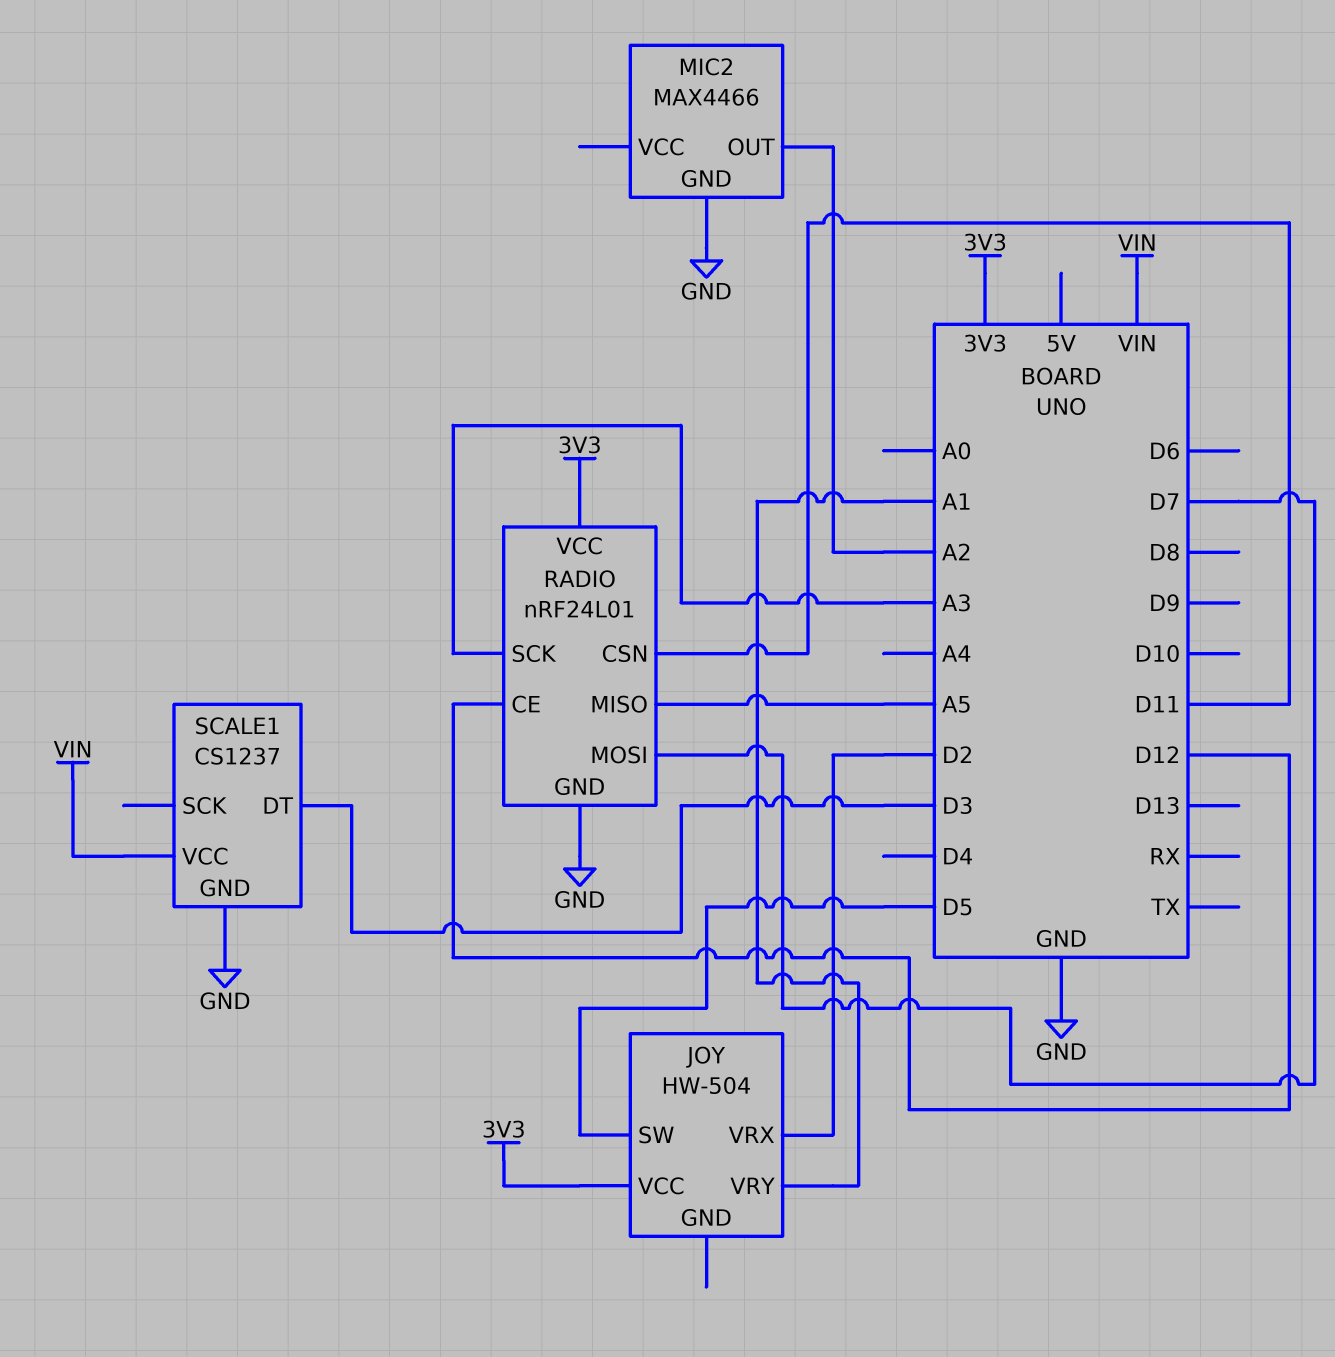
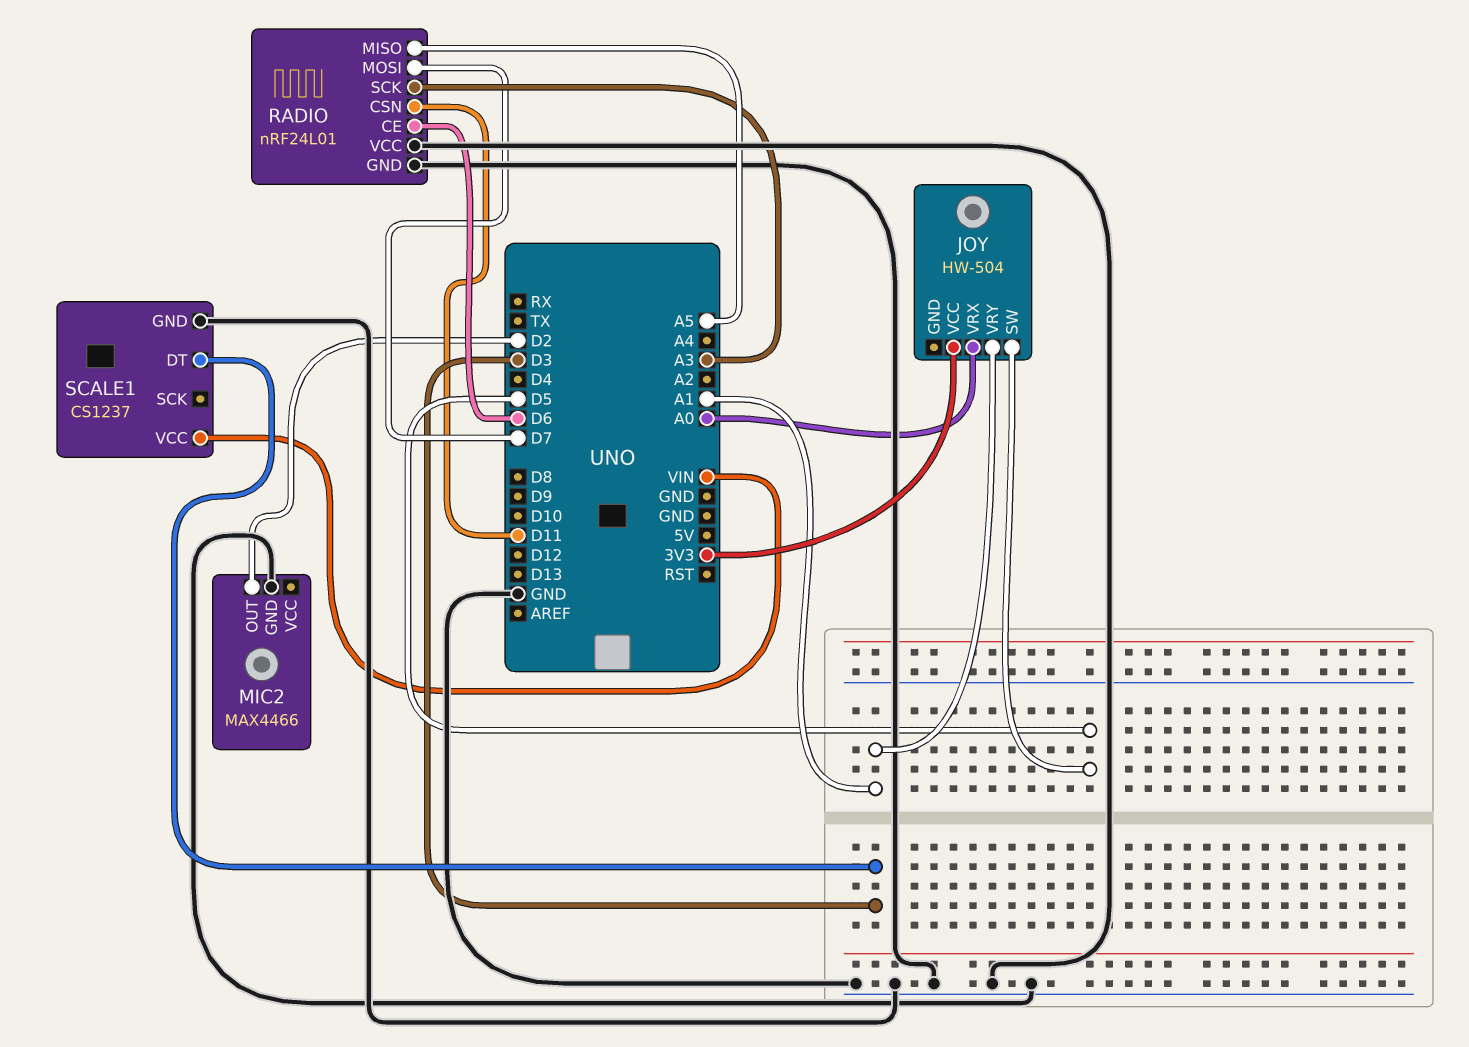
JOY pin VRX: D2 -> A0
MIC2 pin OUT: A2 -> D2
RADIO pin CE: D12 -> D6
RADIO pin VCC: 3V3 -> GND

